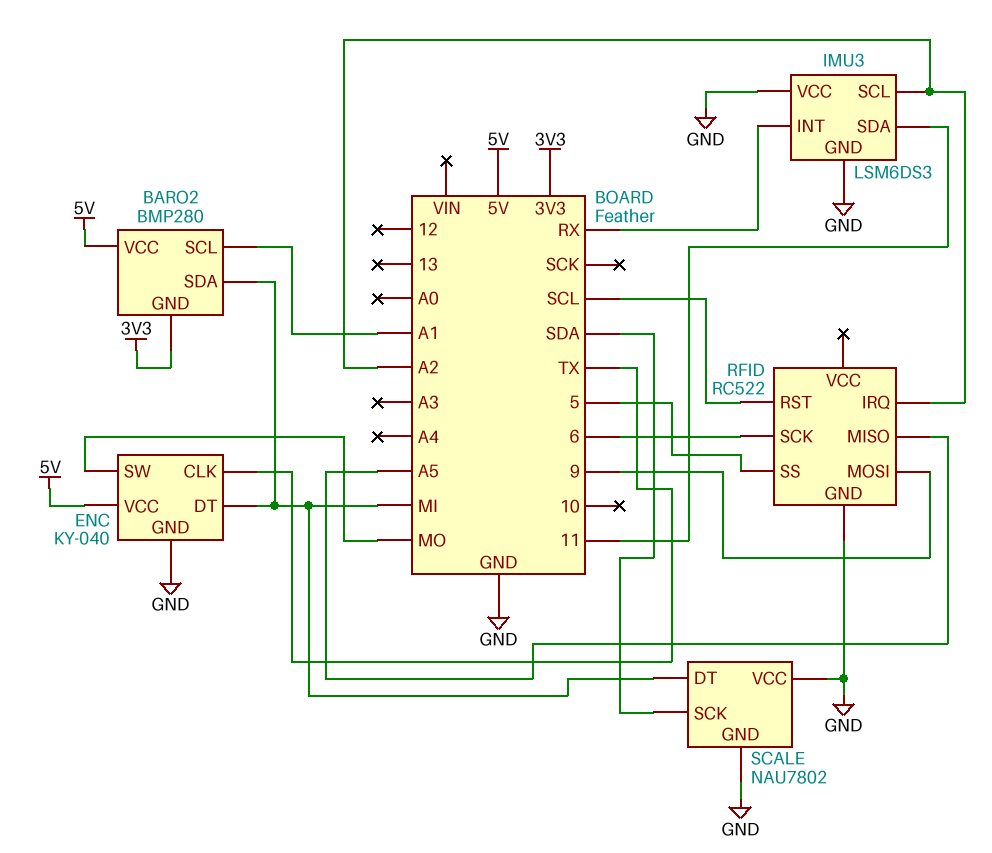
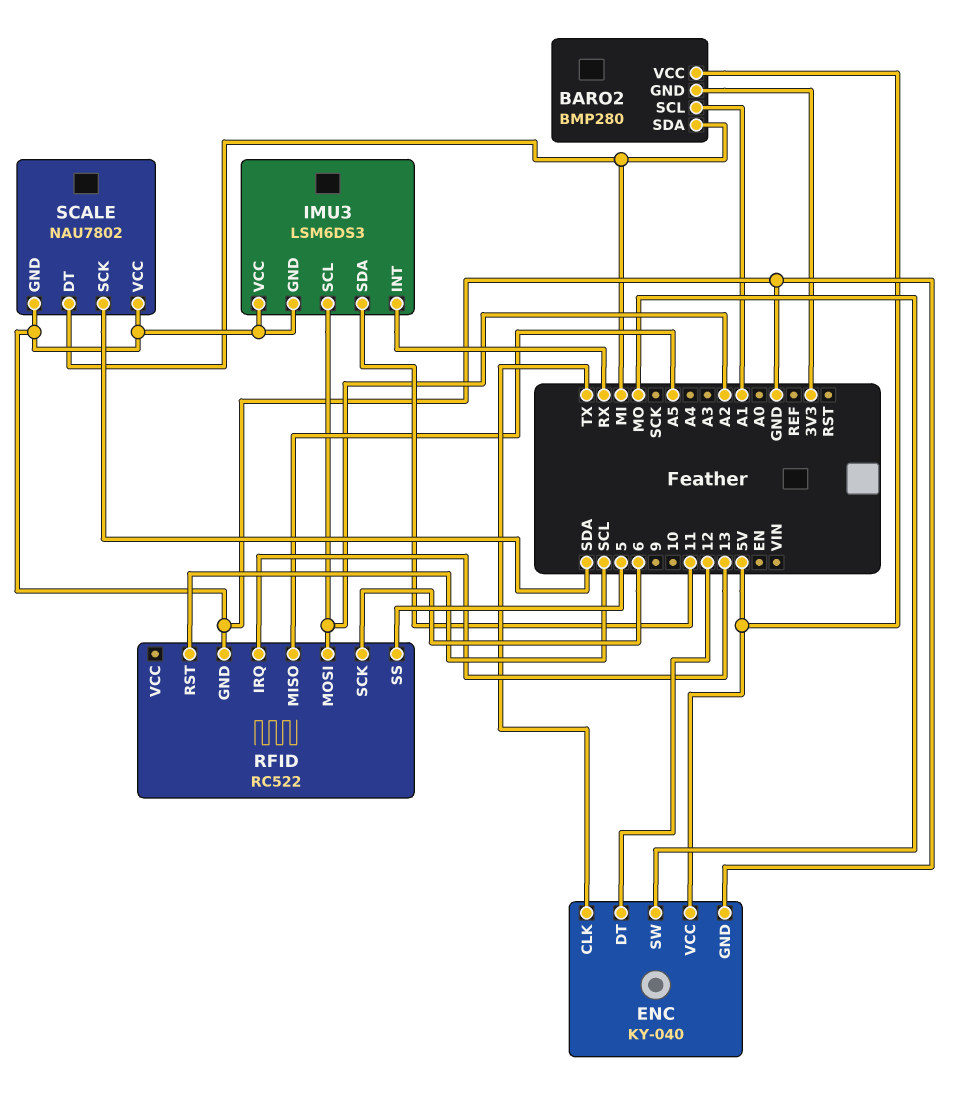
ENC pin DT: MI -> 12
RFID pin IRQ: A2 -> 13
RFID pin MOSI: 9 -> A2

